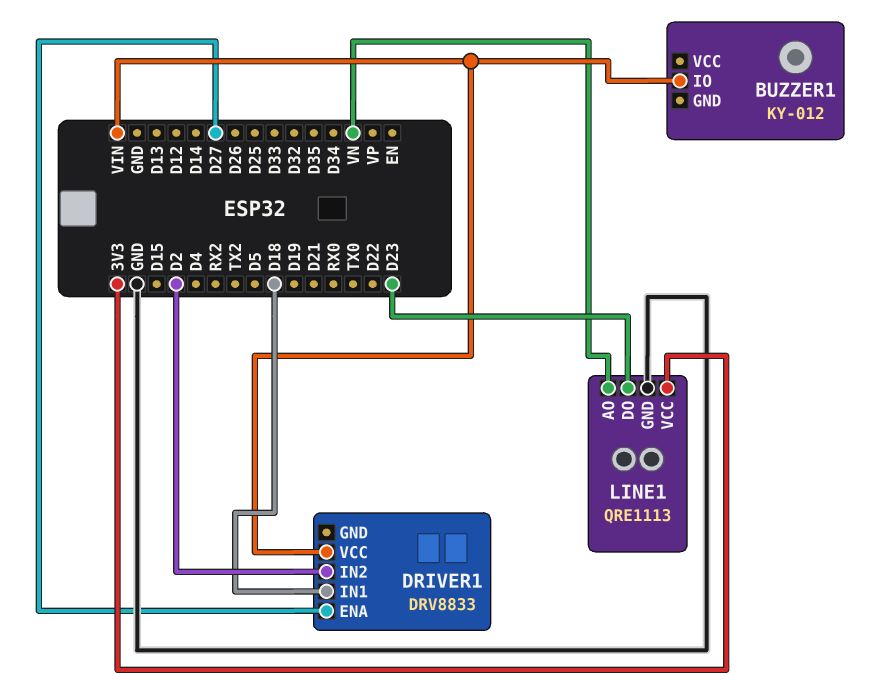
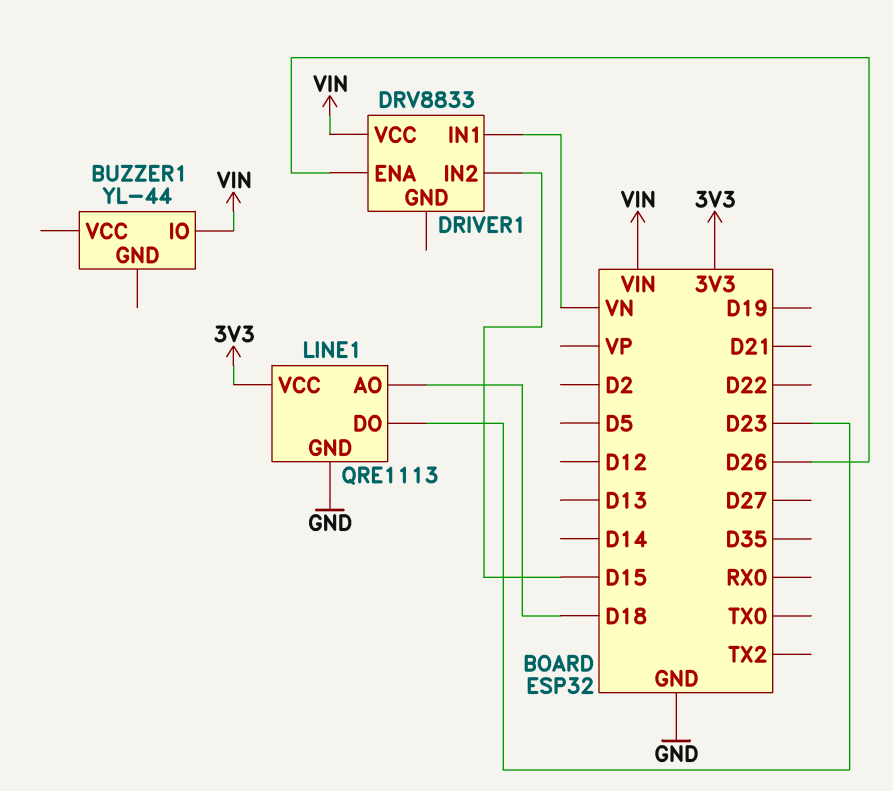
BUZZER1: KY-012 -> YL-44
DRIVER1 pin ENA: D27 -> D26
DRIVER1 pin IN1: D18 -> VN
DRIVER1 pin IN2: D2 -> D15
LINE1 pin AO: VN -> D18

